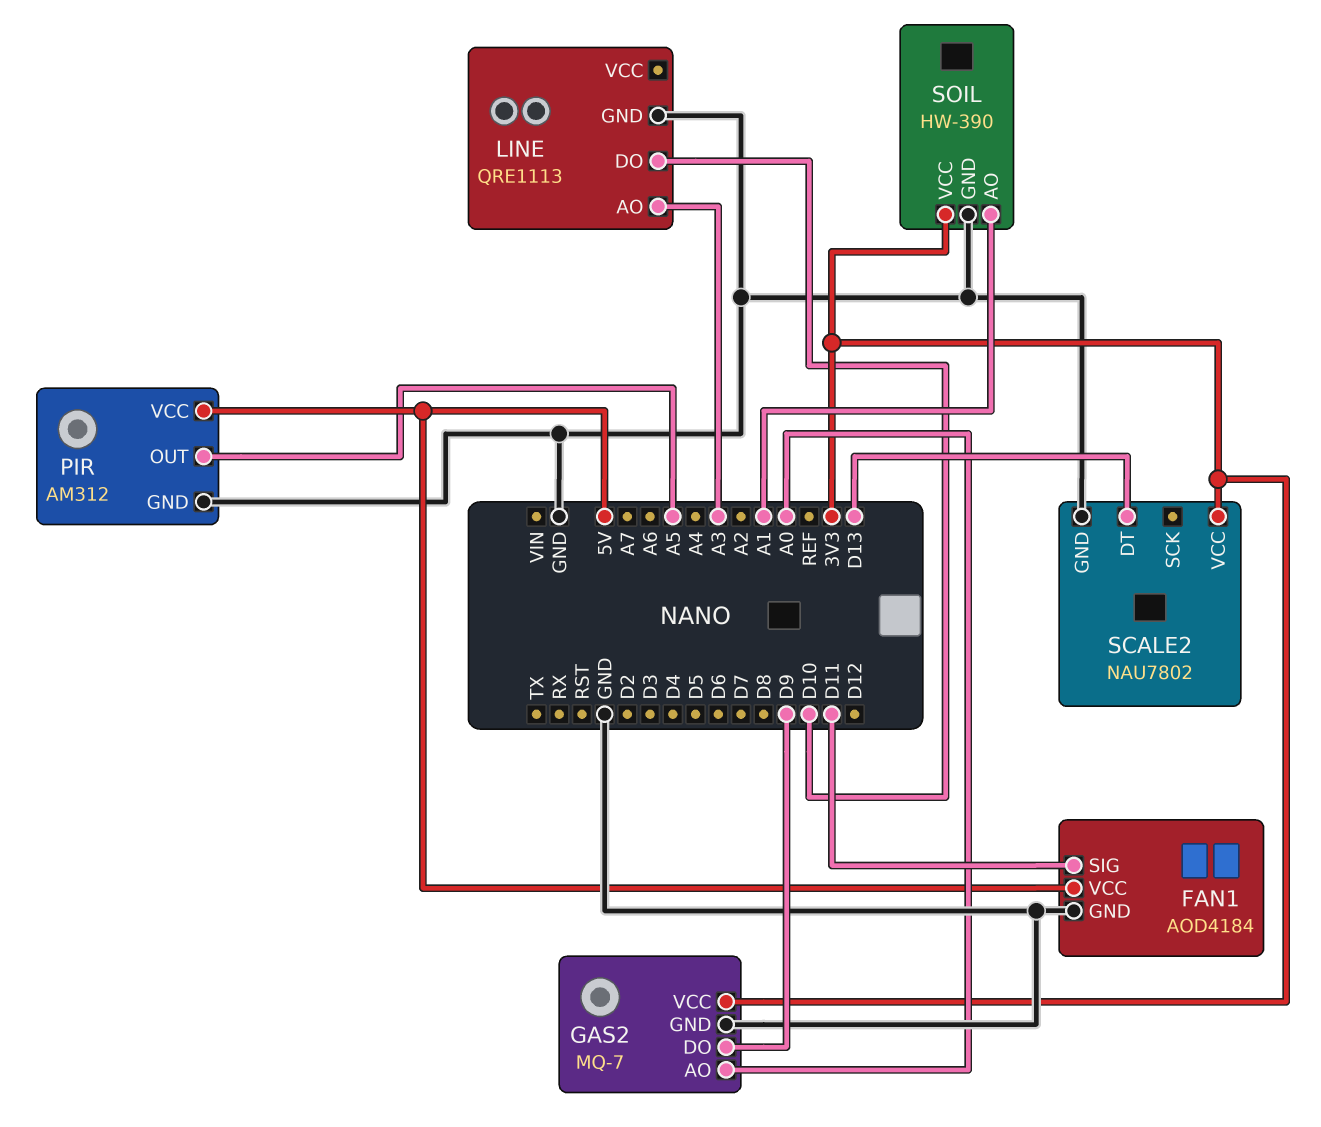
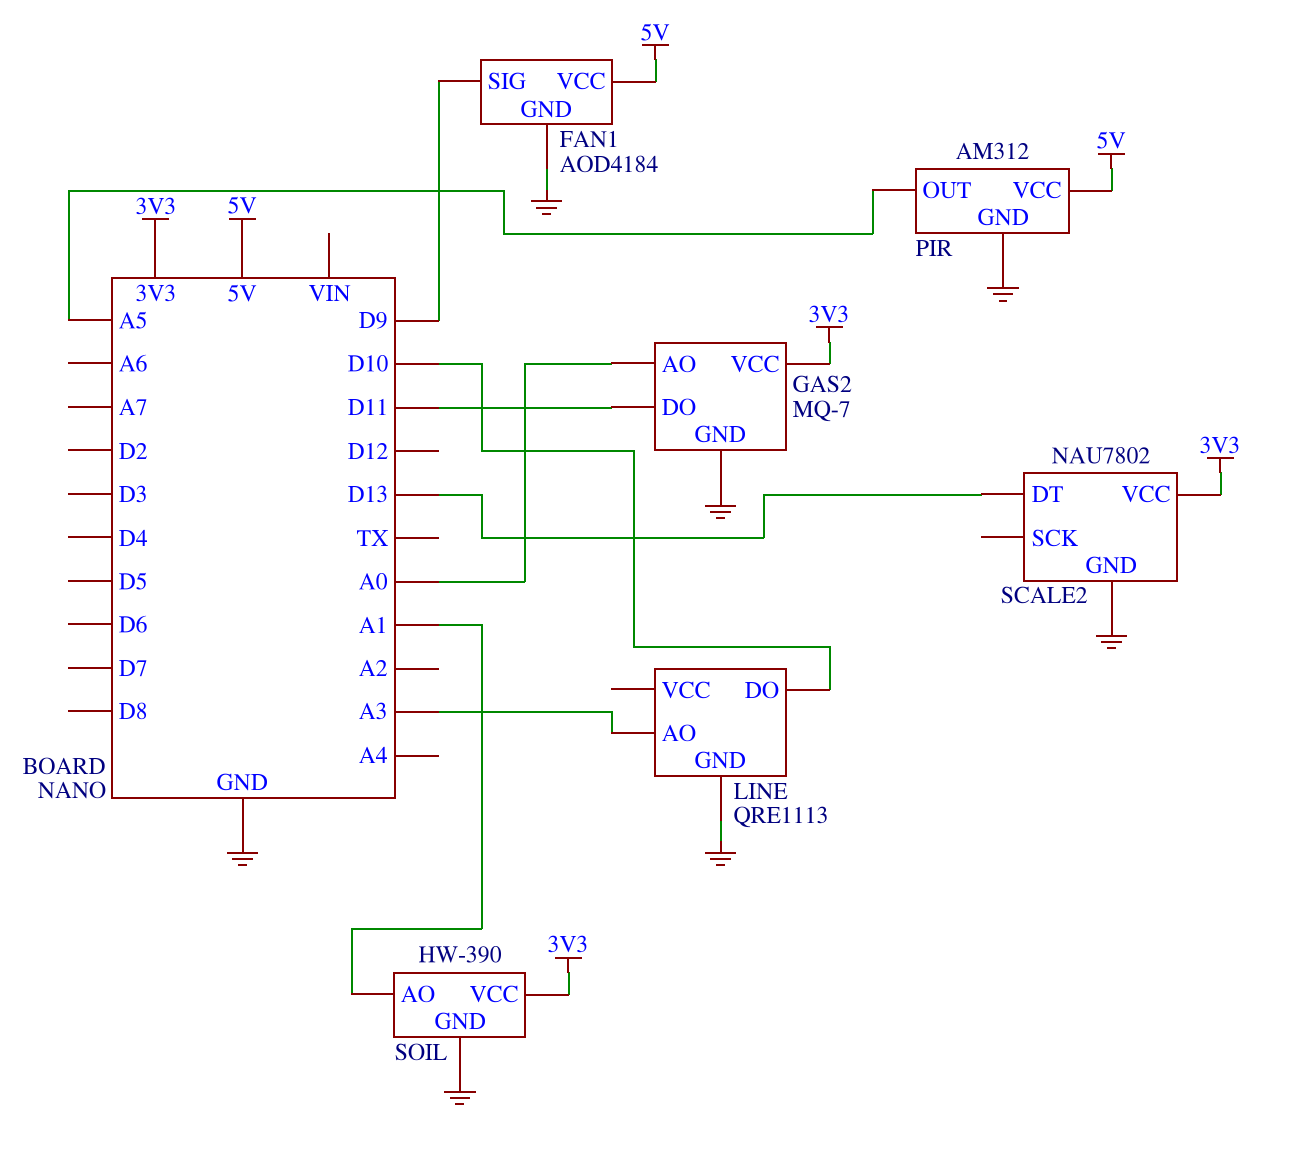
FAN1 pin SIG: D11 -> D9
GAS2 pin DO: D9 -> D11

